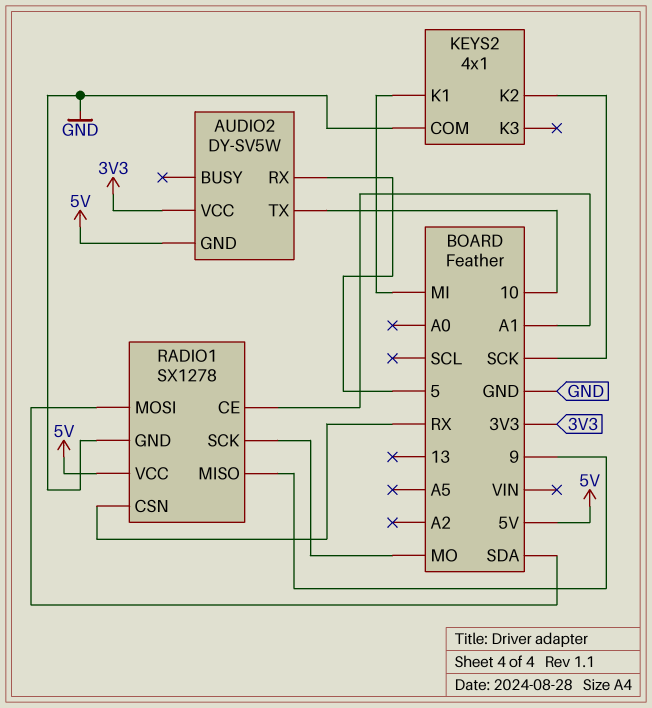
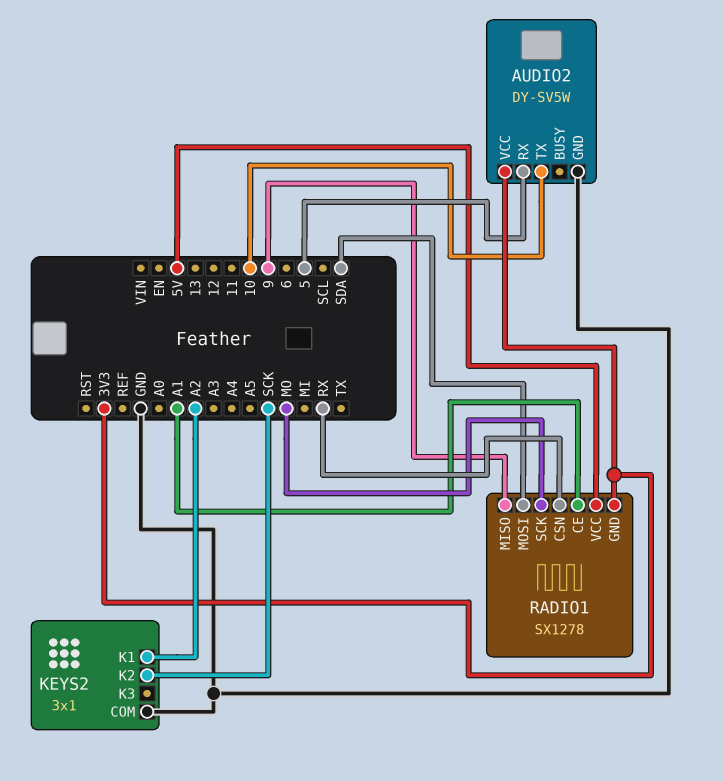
AUDIO2 pin GND: 5V -> GND
KEYS2: 4x1 -> 3x1
KEYS2 pin K1: MI -> A2
RADIO1 pin GND: GND -> 3V3

